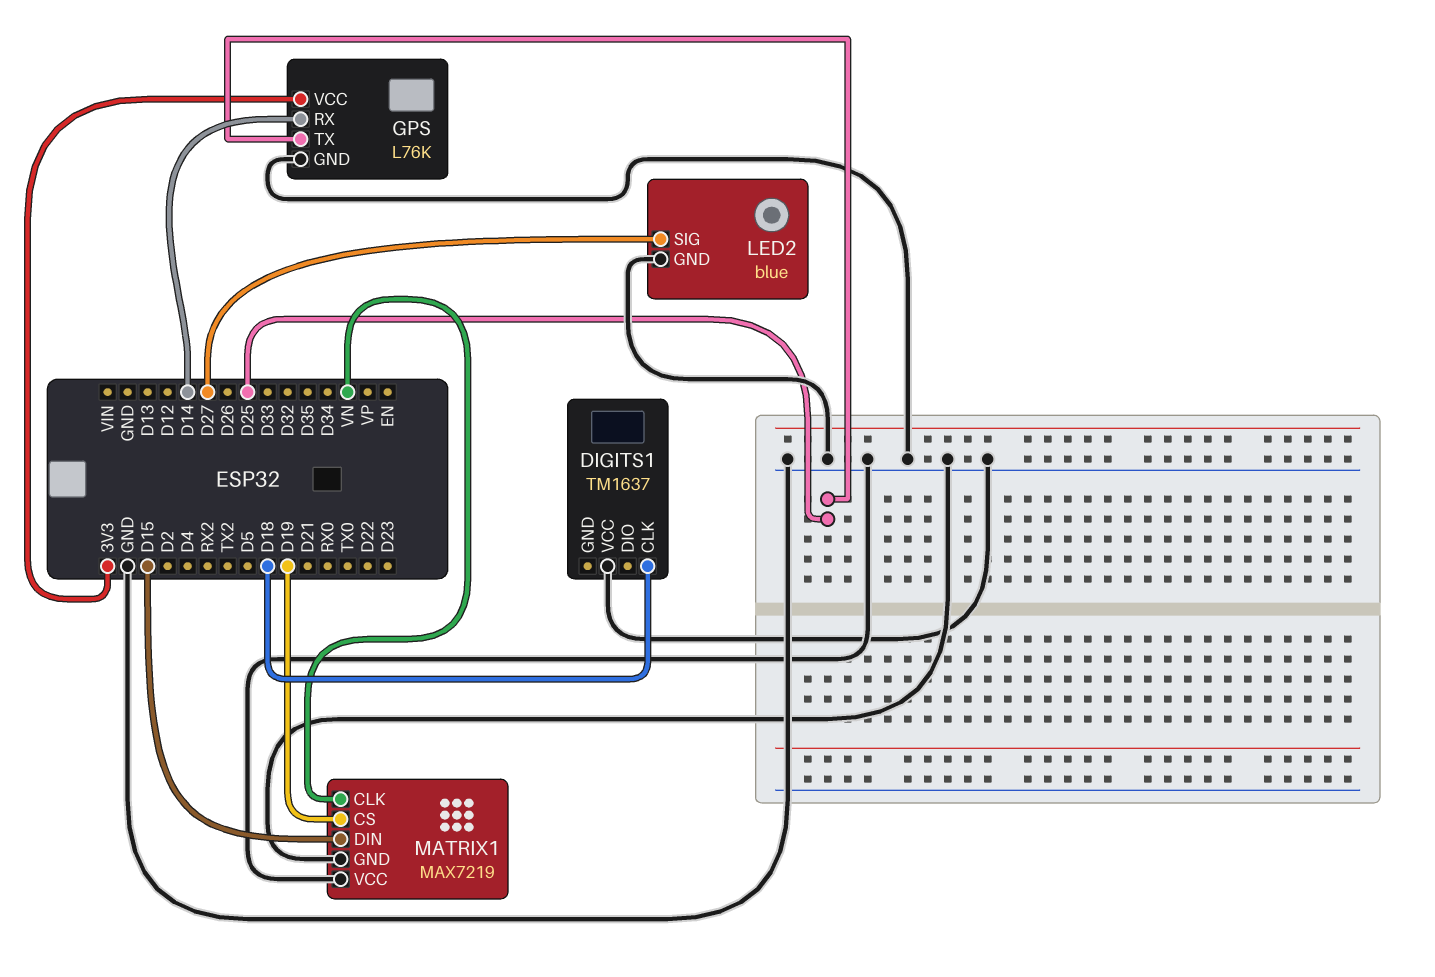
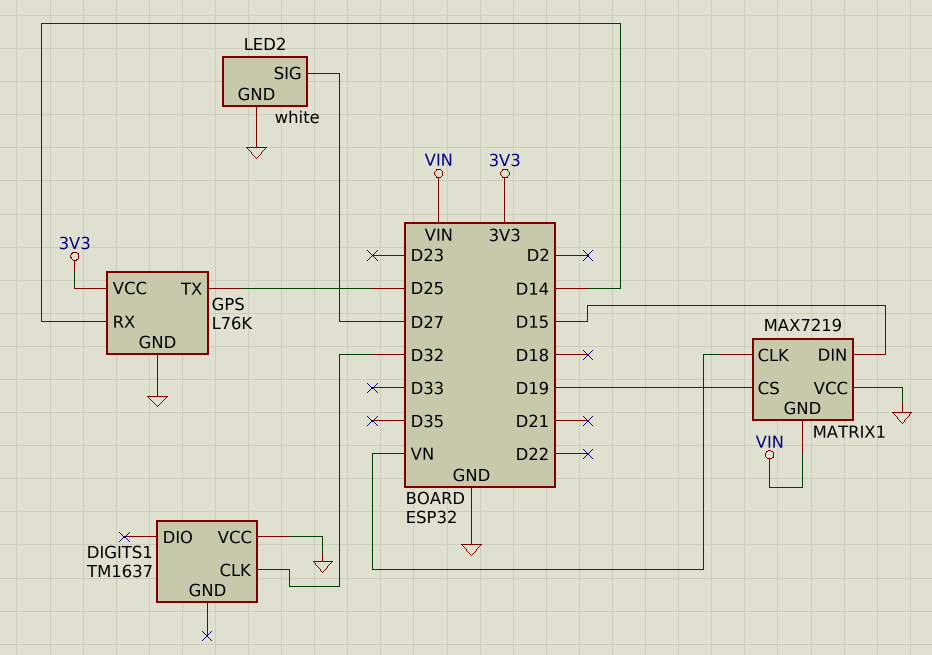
DIGITS1 pin CLK: D18 -> D32
LED2: blue -> white
MATRIX1 pin GND: GND -> VIN

